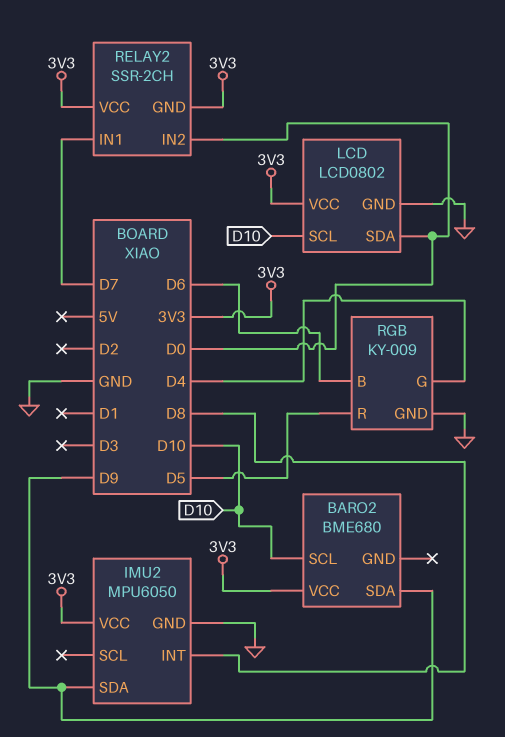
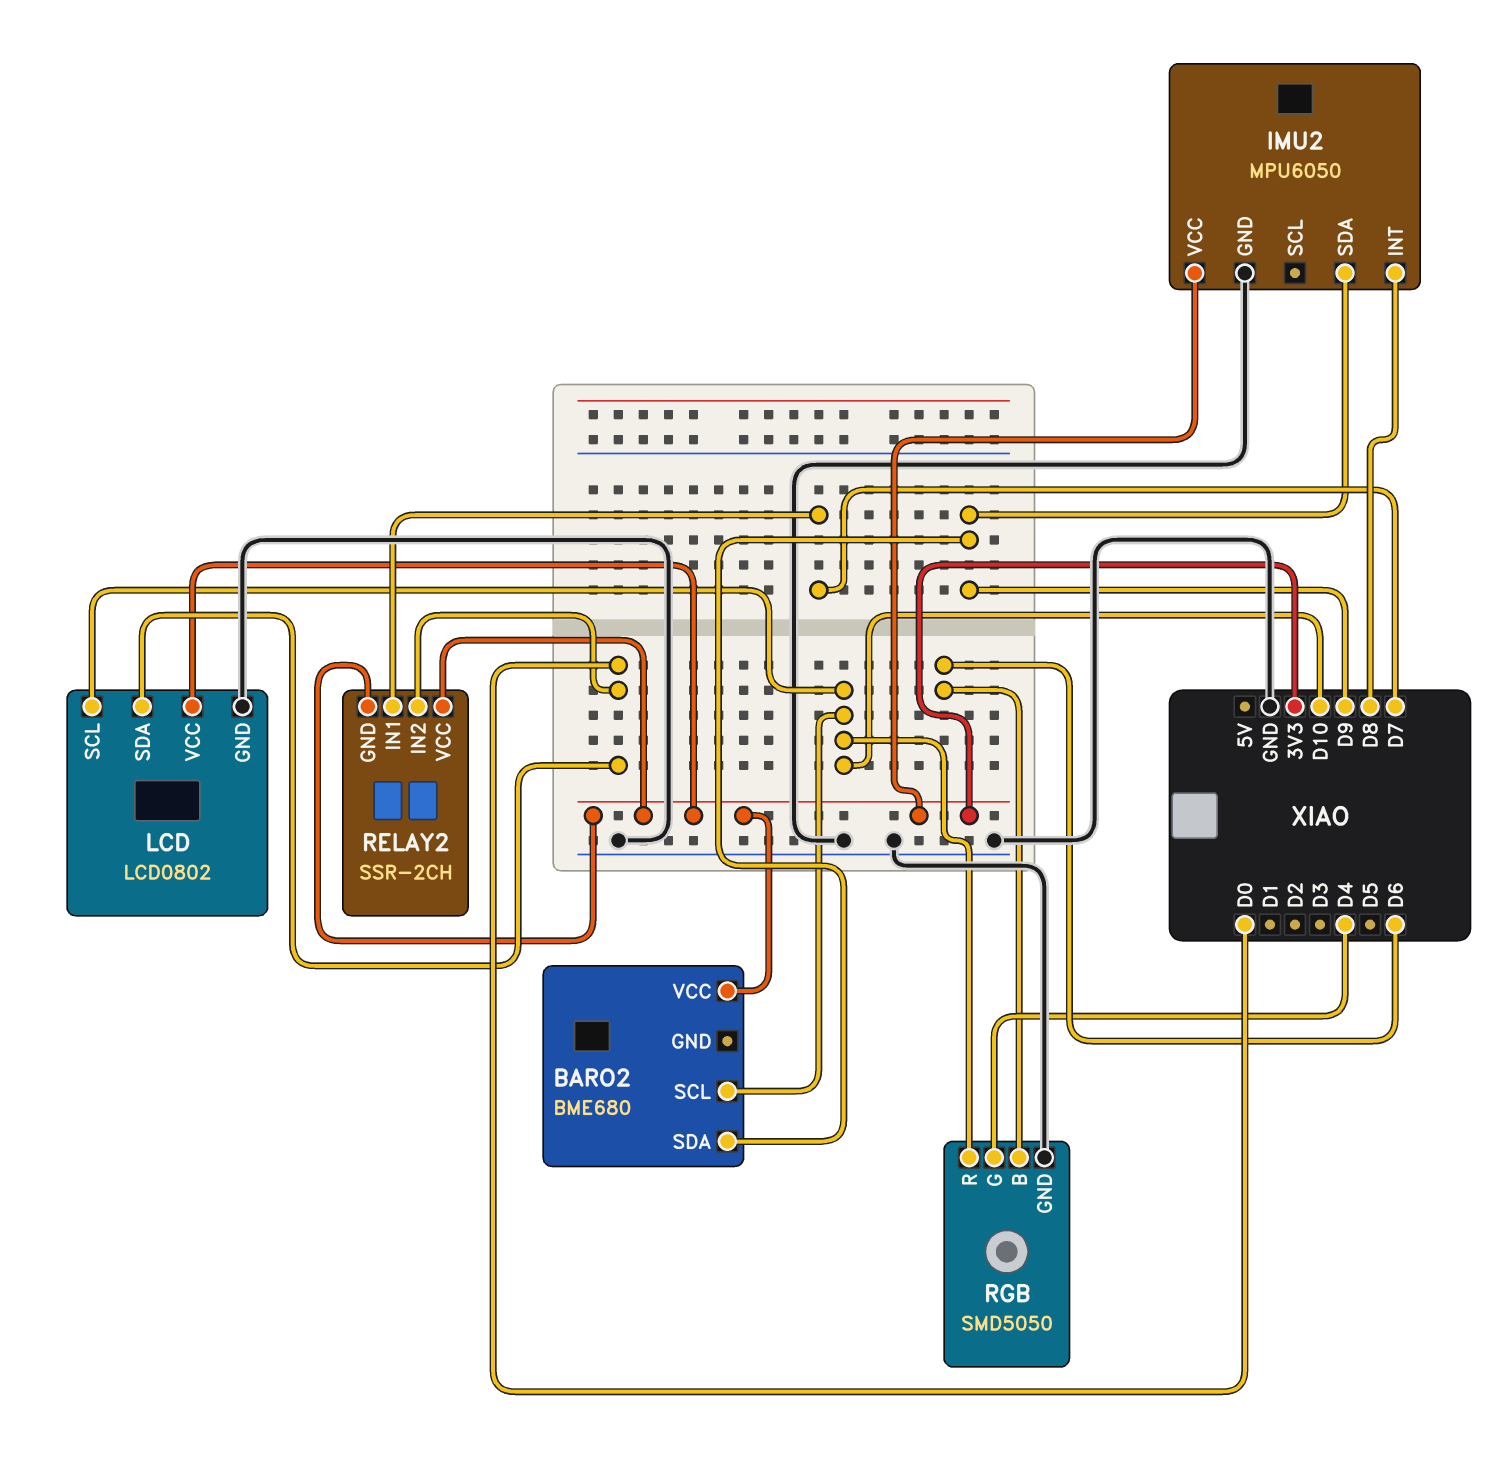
RGB: KY-009 -> SMD5050
RGB pin R: D5 -> D10

